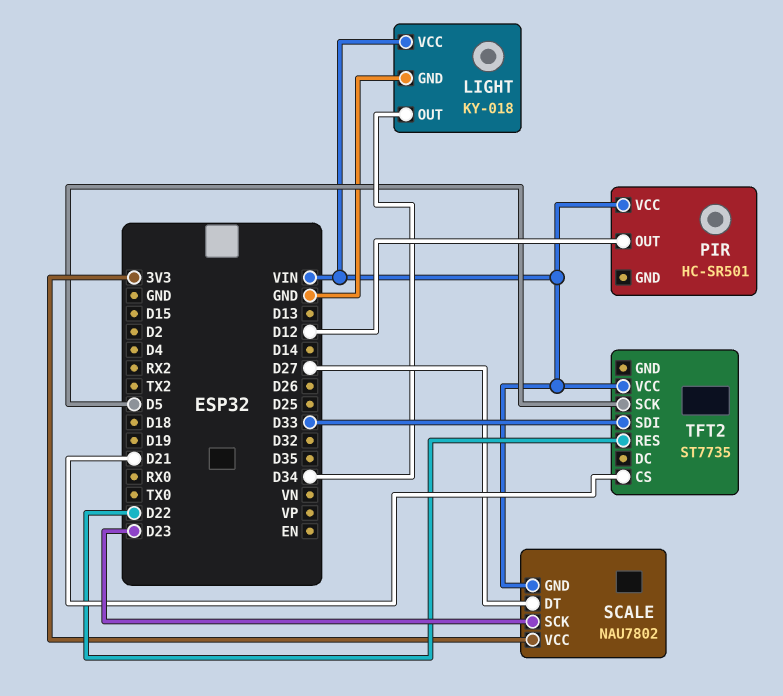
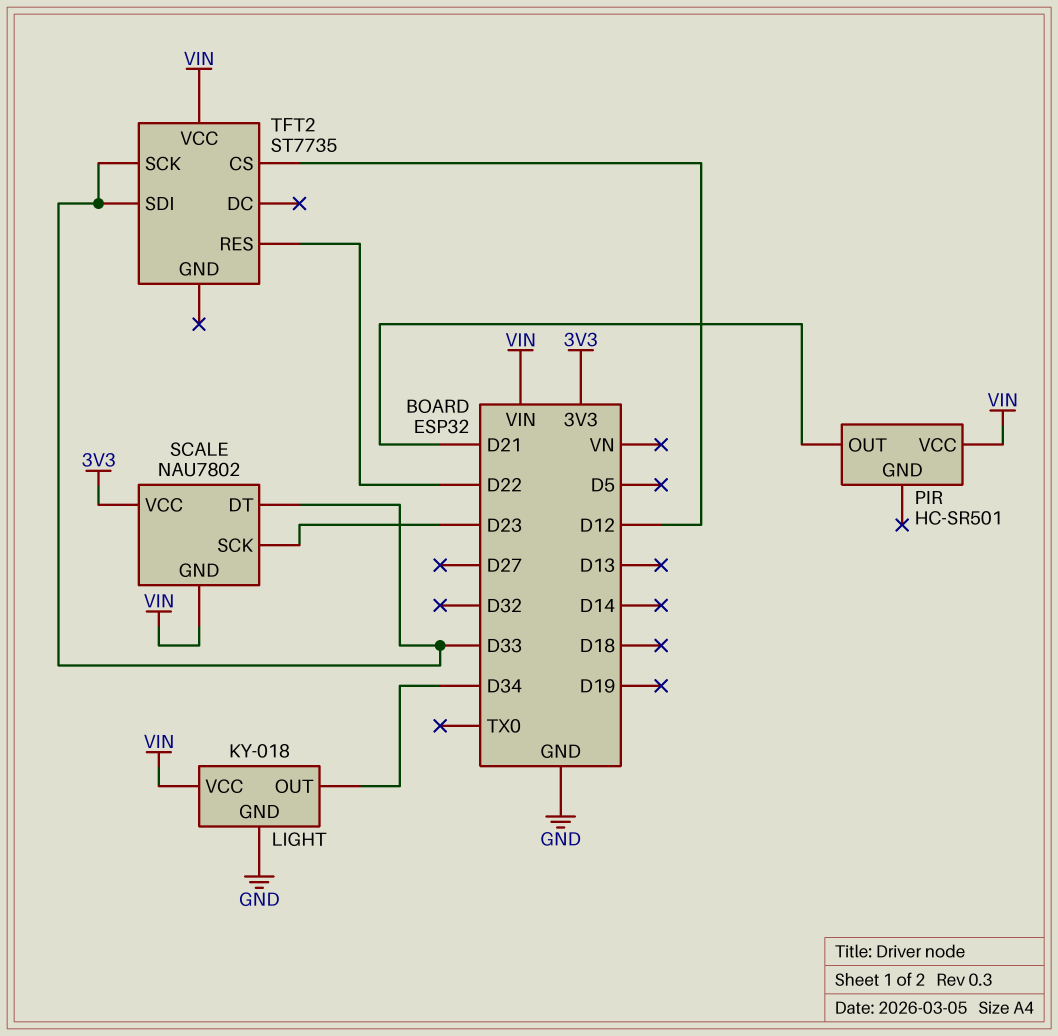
PIR pin OUT: D12 -> D21
SCALE pin DT: D27 -> D33
TFT2 pin CS: D21 -> D12
TFT2 pin SCK: D5 -> D33

